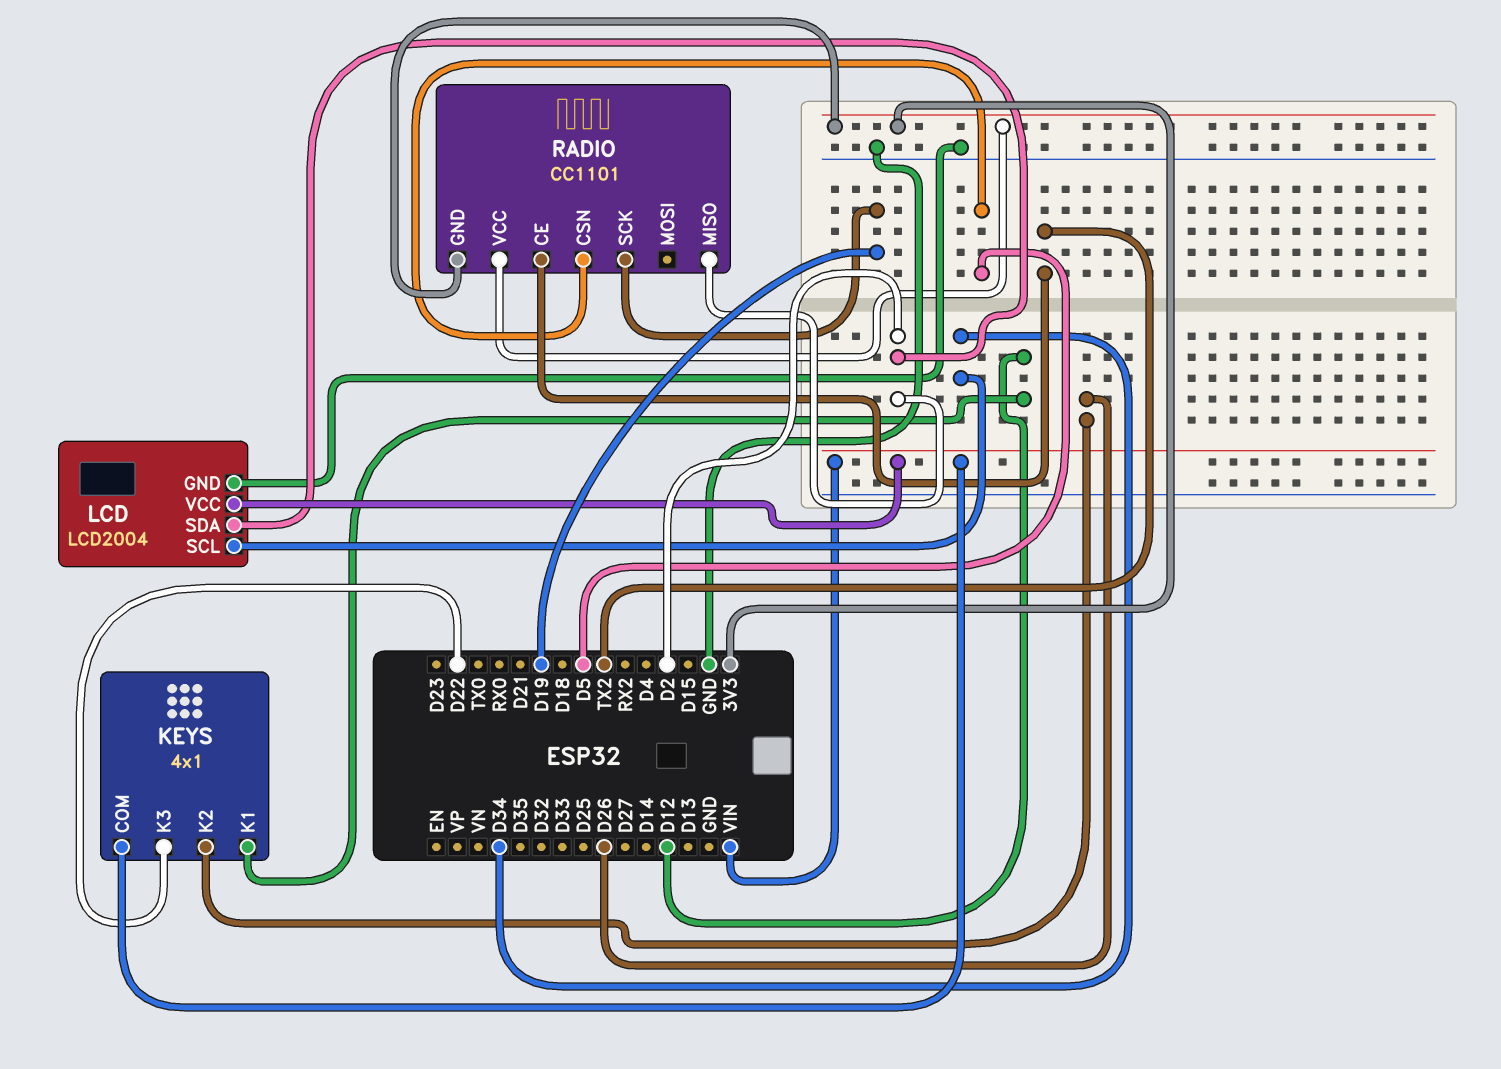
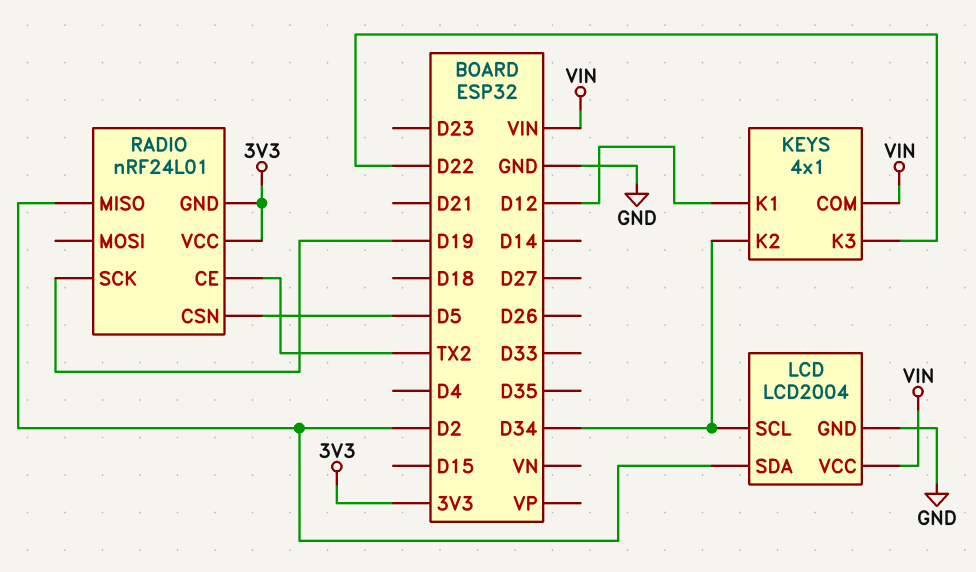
KEYS pin K2: D26 -> D34
RADIO: CC1101 -> nRF24L01

